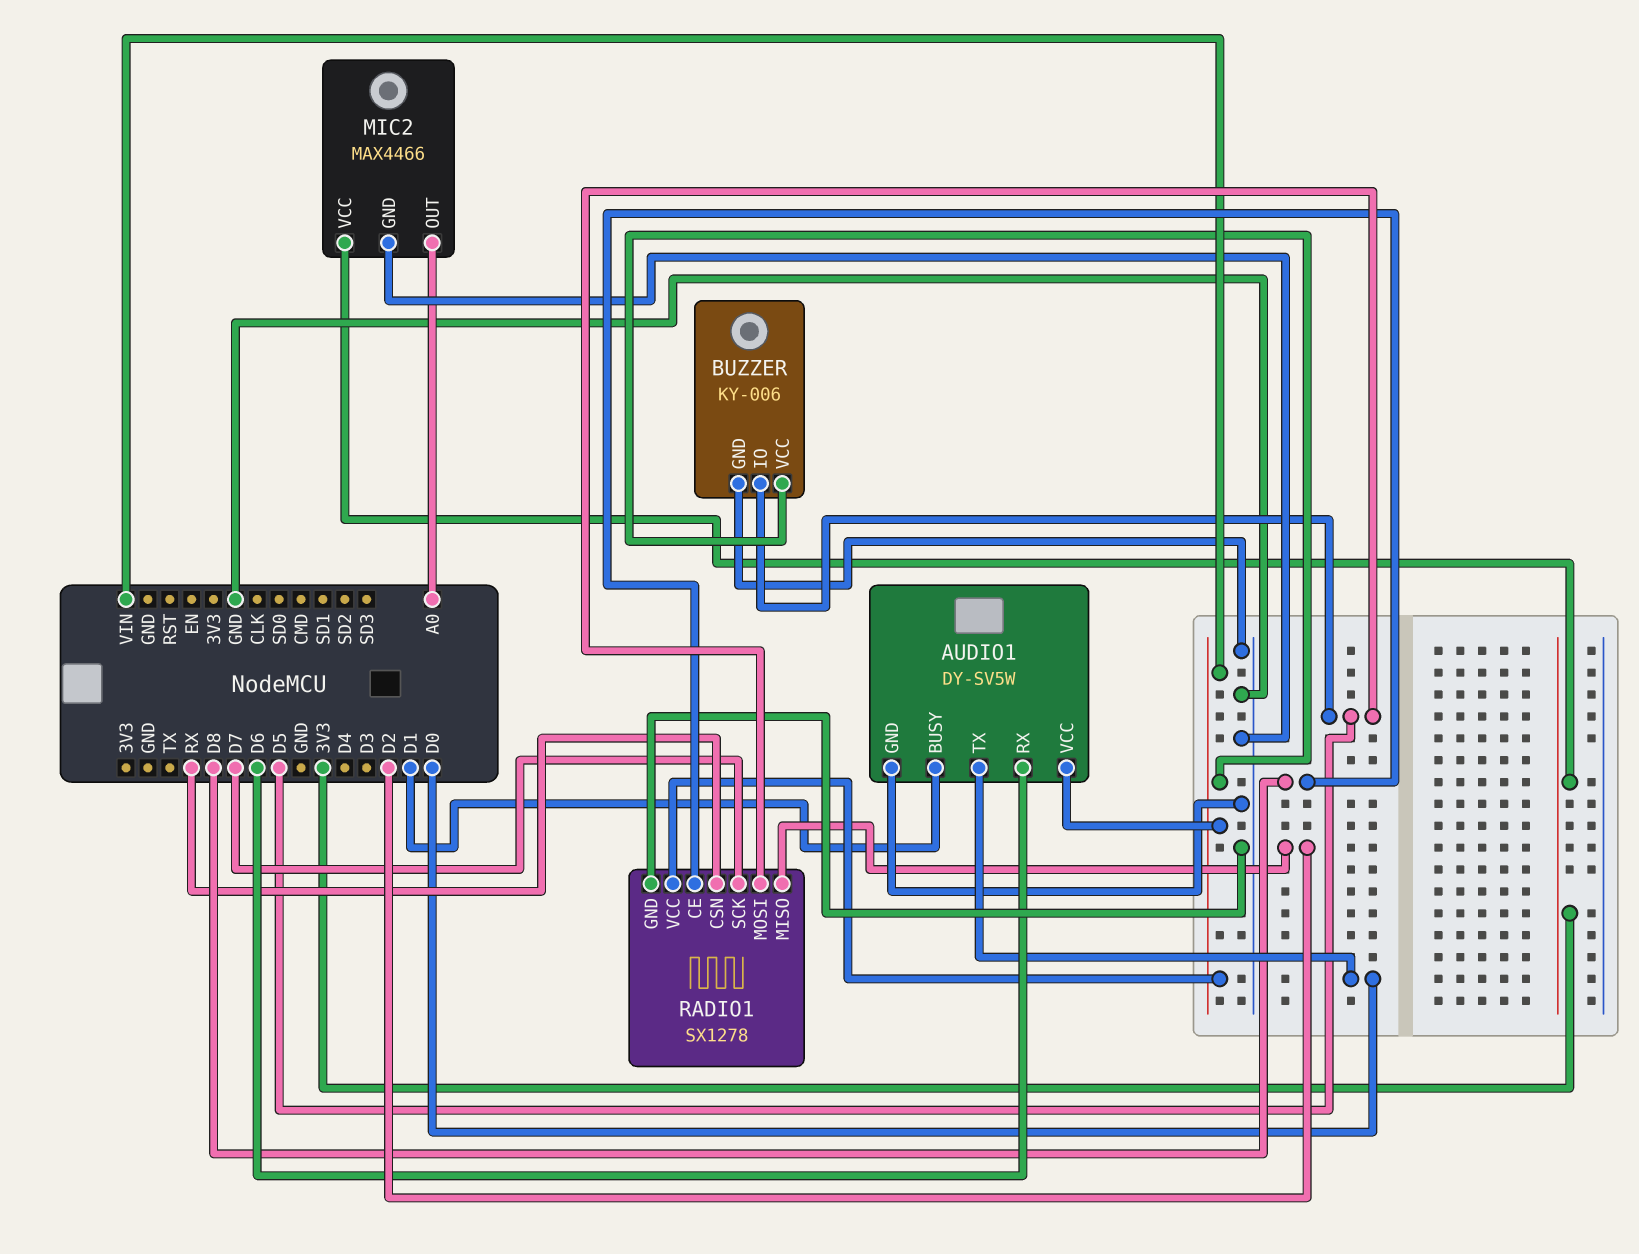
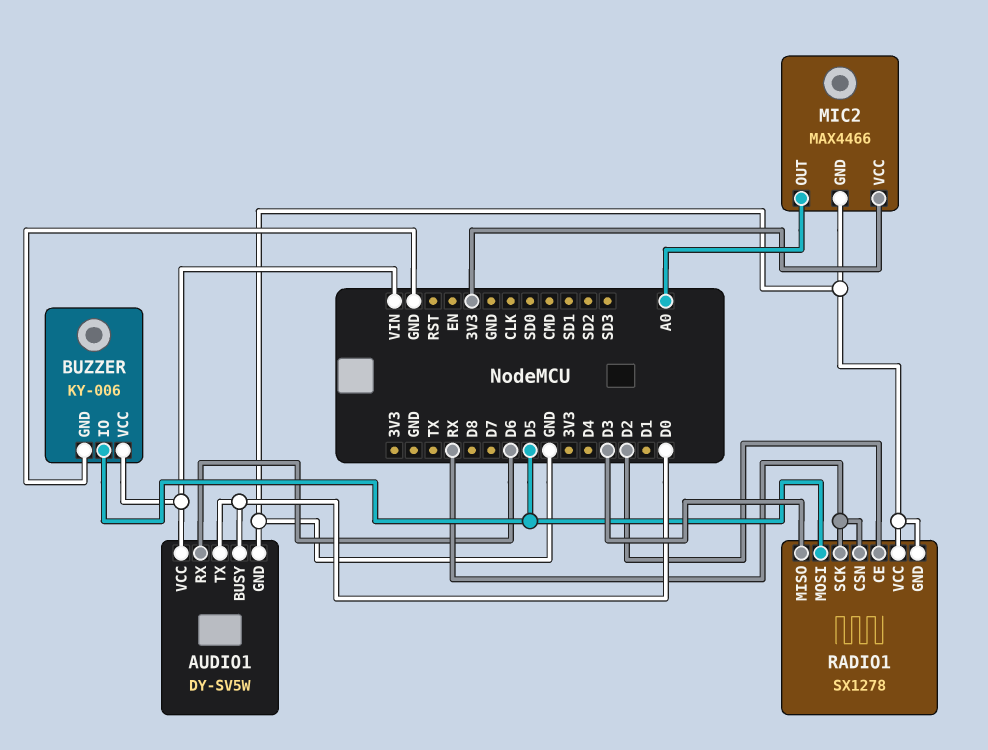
AUDIO1 pin BUSY: D1 -> D0
RADIO1 pin CE: D8 -> D2
RADIO1 pin MISO: D2 -> D3
RADIO1 pin SCK: D7 -> RX
RADIO1 pin VCC: VIN -> GND

